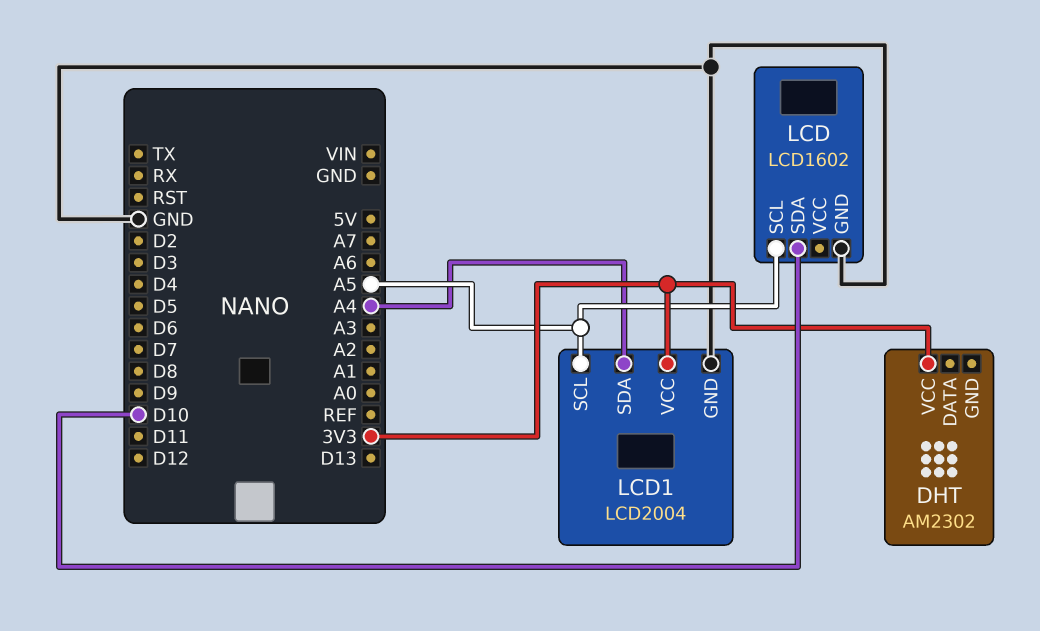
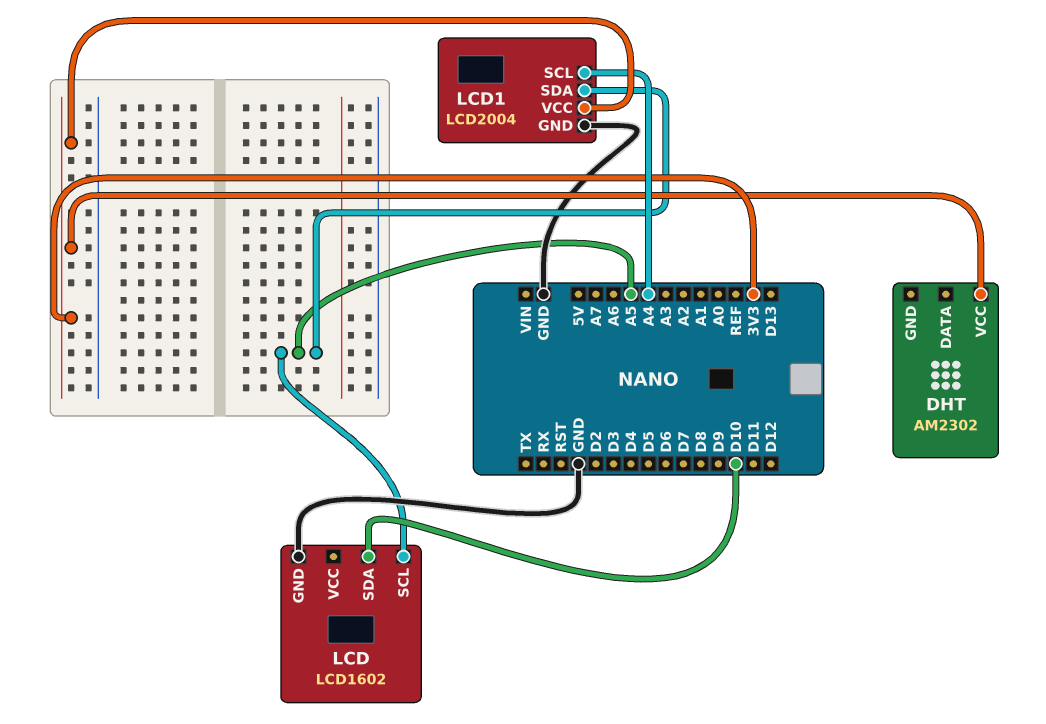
LCD1 pin SCL: A5 -> A4
LCD1 pin SDA: A4 -> A5

